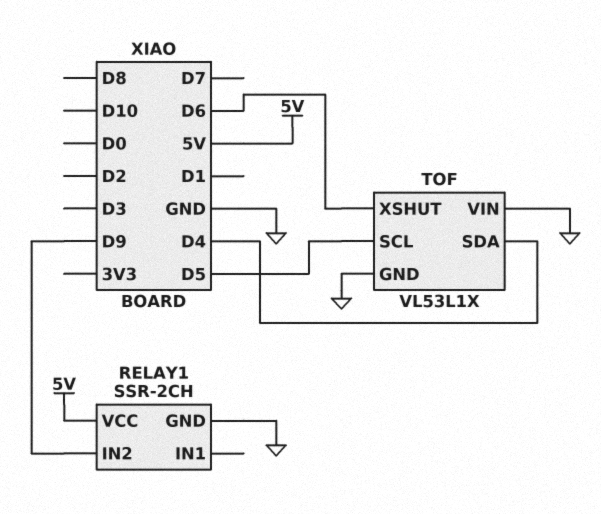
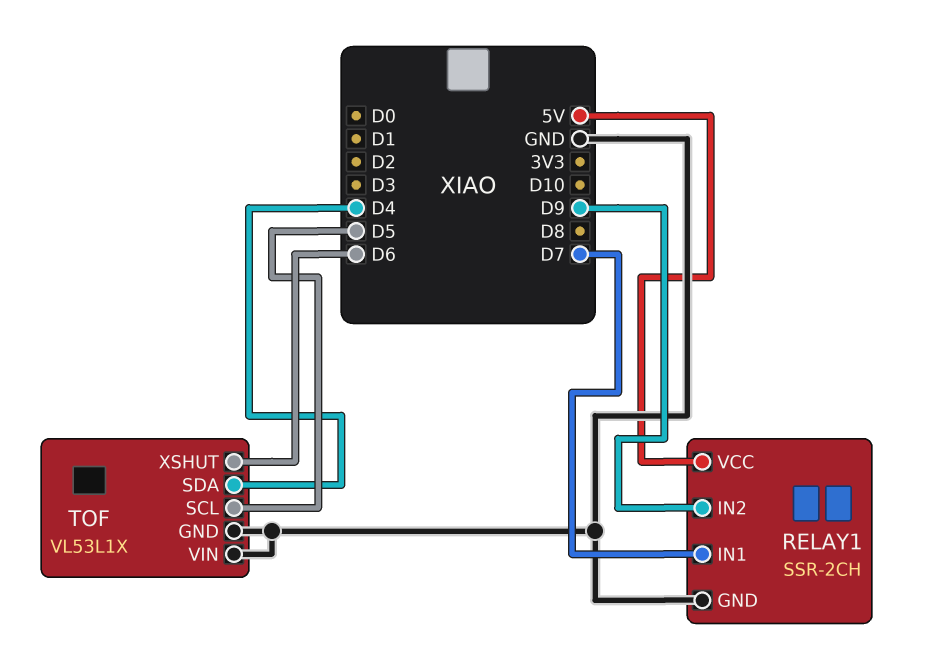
RELAY1 pin IN1: none -> D7

